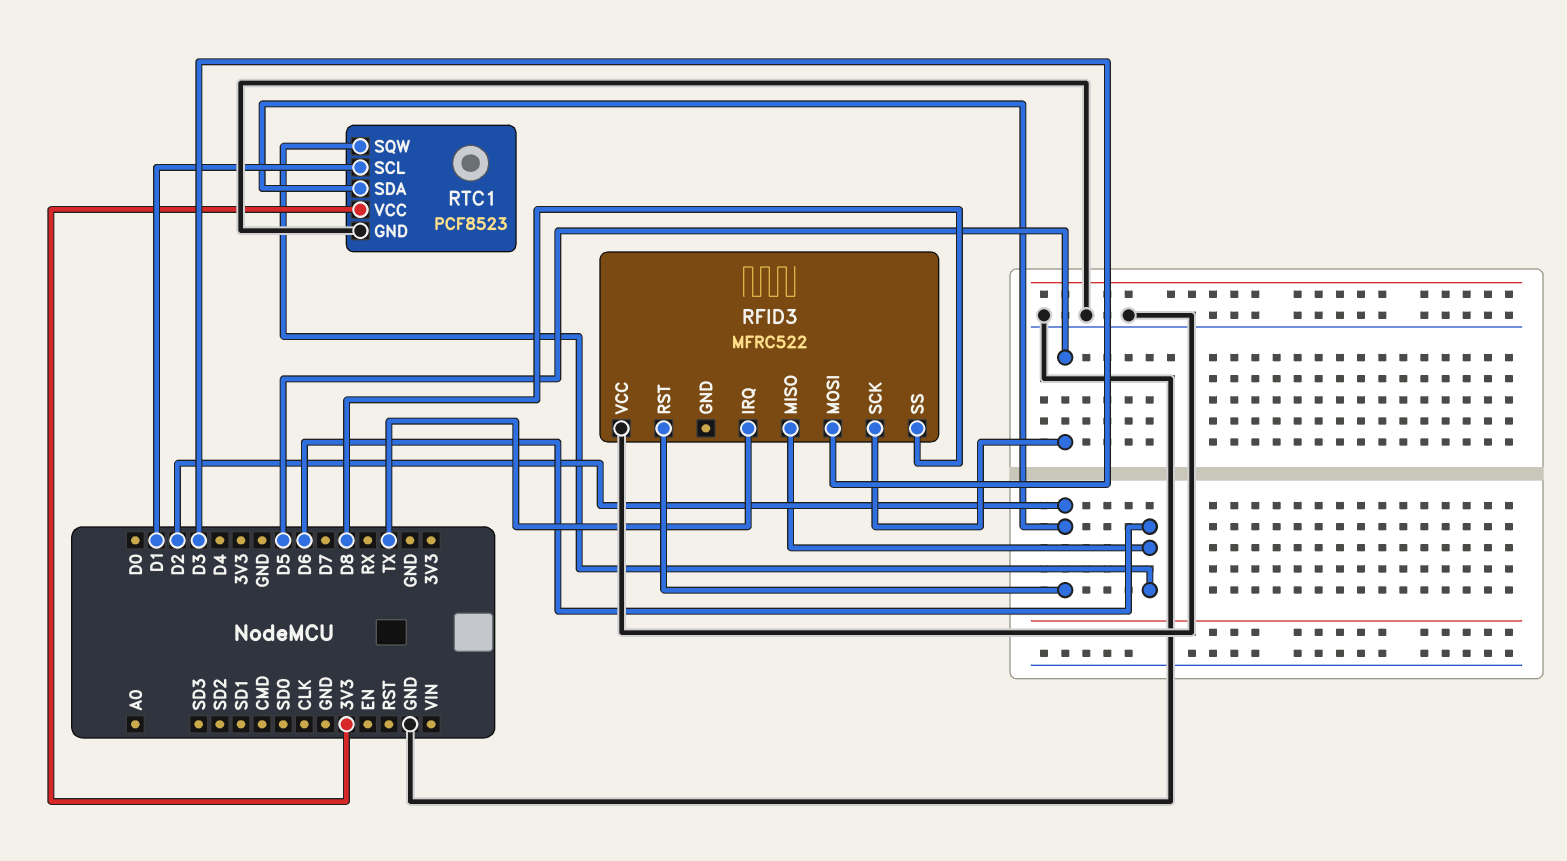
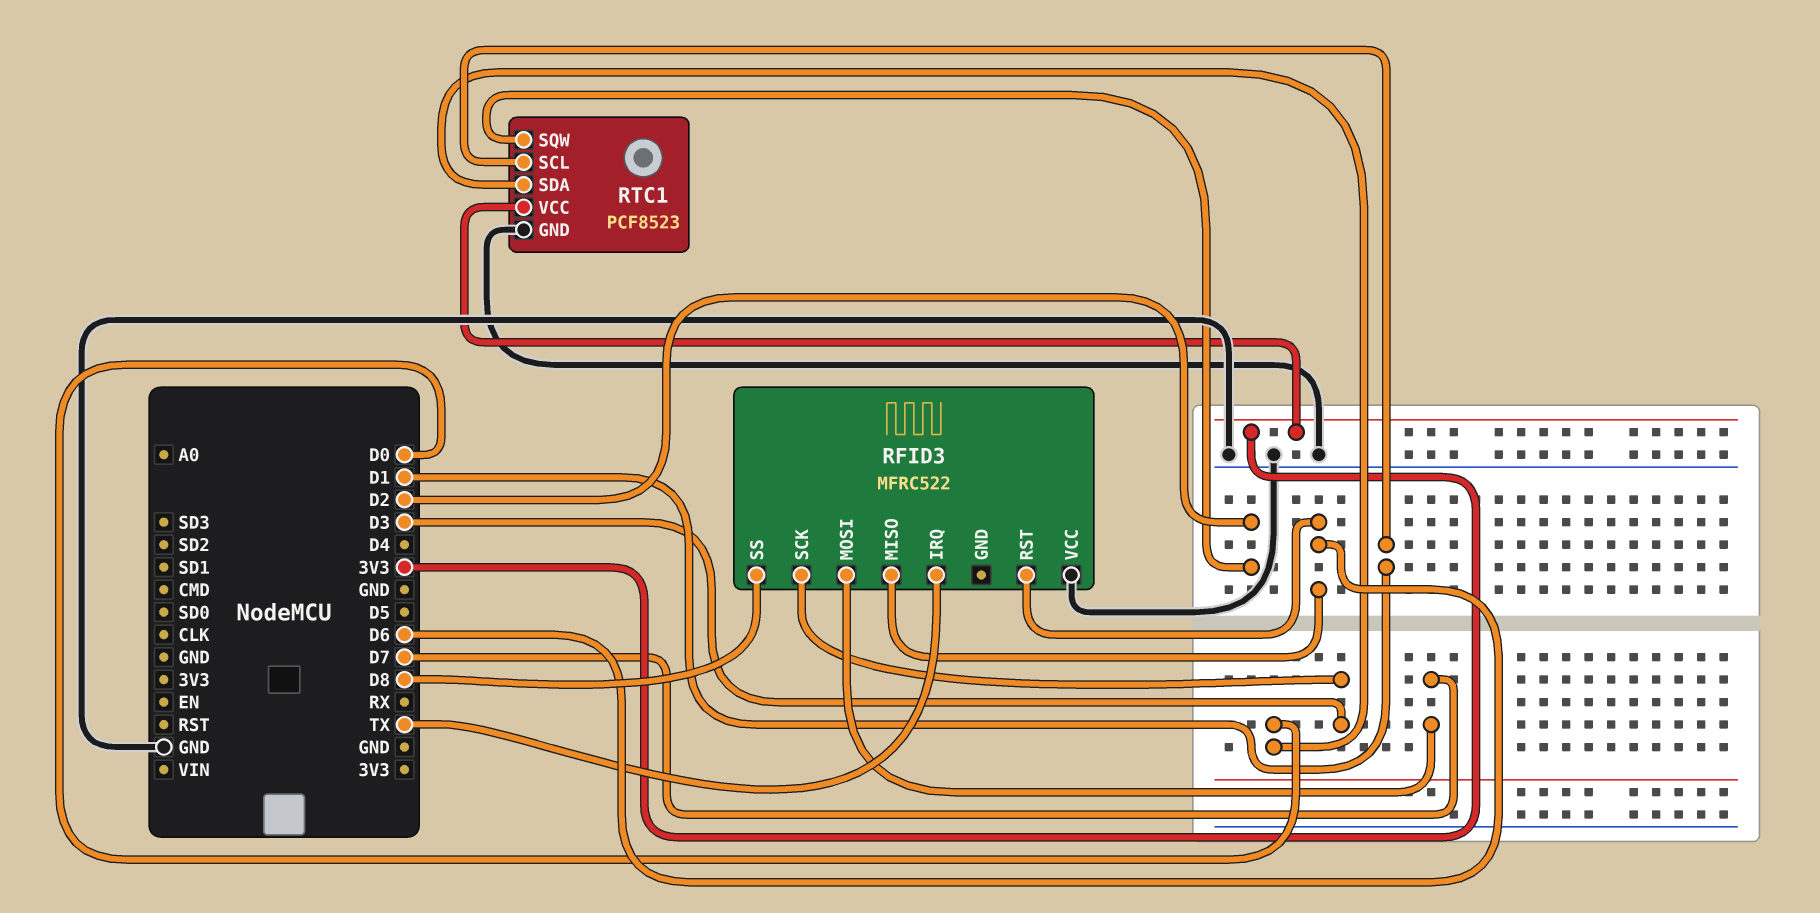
RFID3 pin MOSI: D3 -> D7
RFID3 pin RST: D2 -> D6
RFID3 pin SCK: D5 -> D3
RTC1 pin SDA: D2 -> D0
RTC1 pin SQW: D6 -> D2

